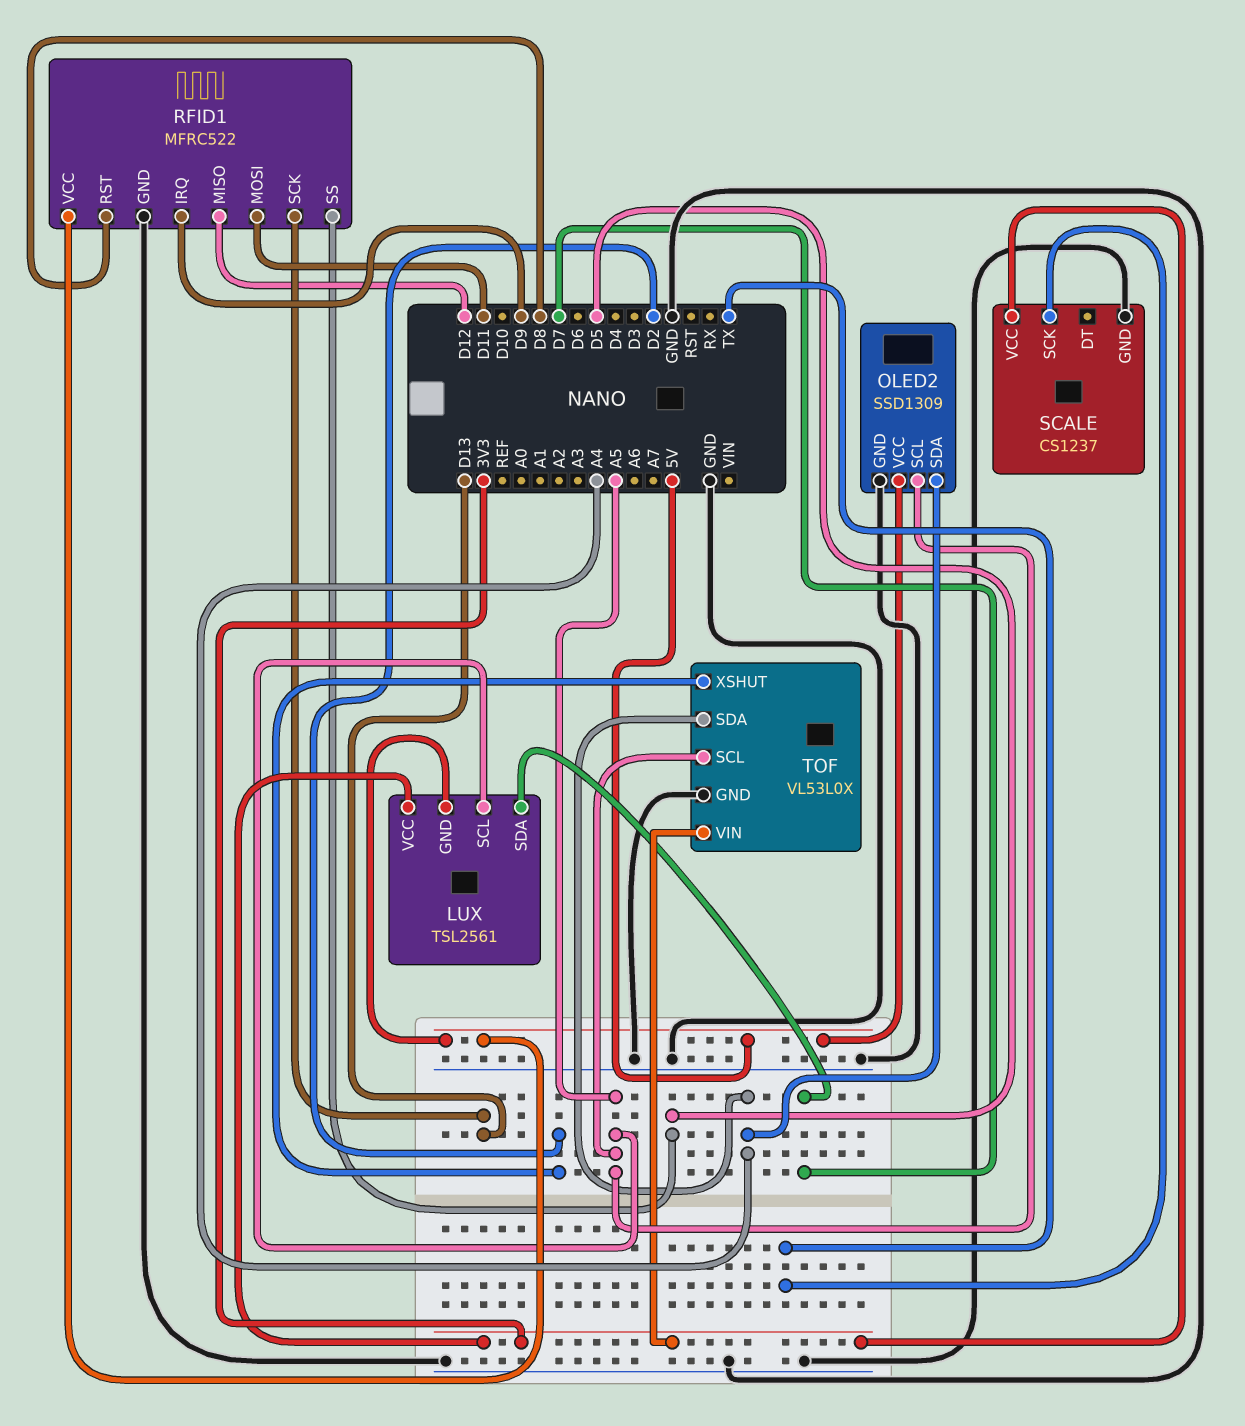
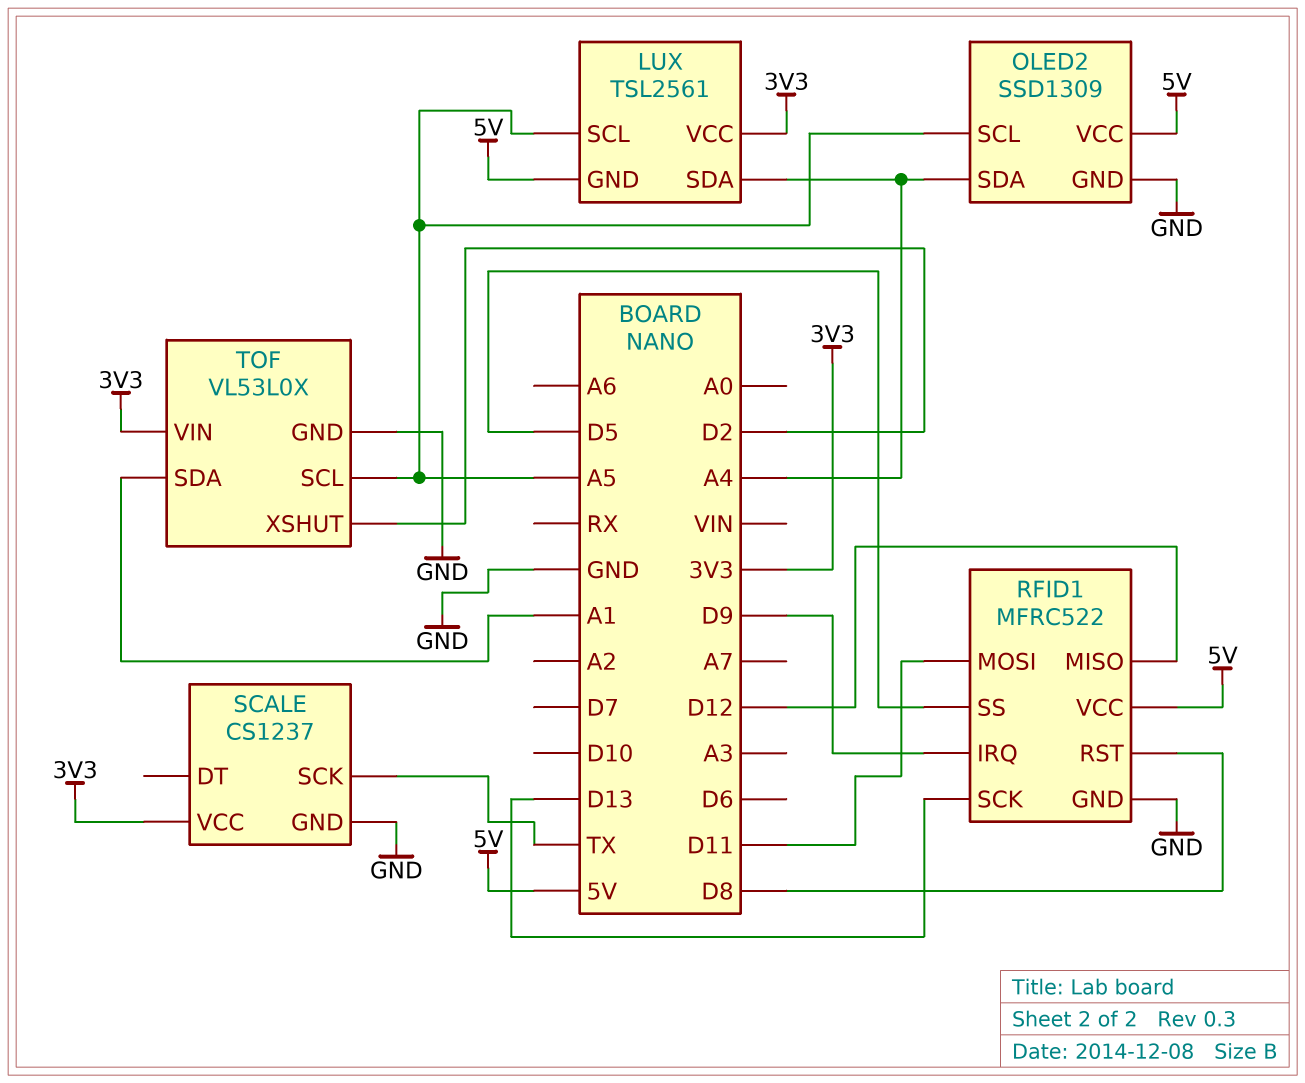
LUX pin SDA: D7 -> A4
TOF pin SDA: A4 -> A1

